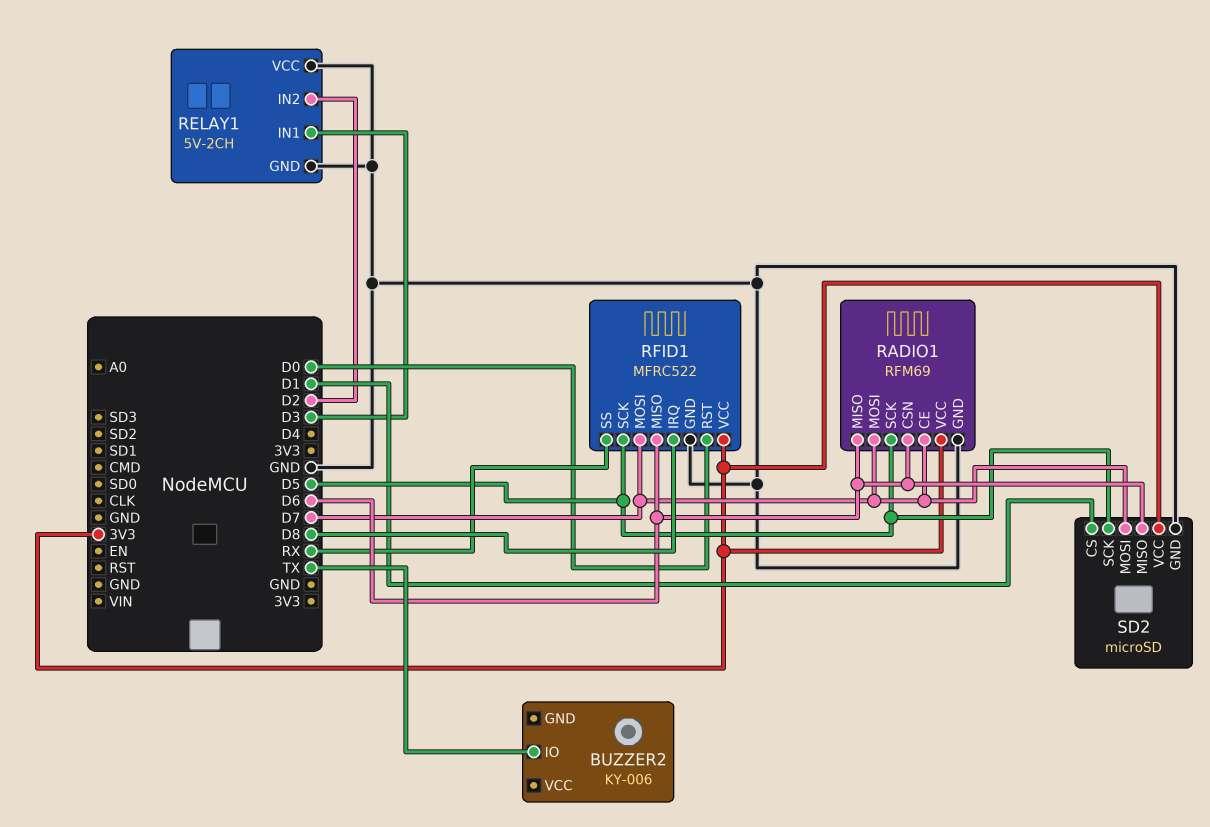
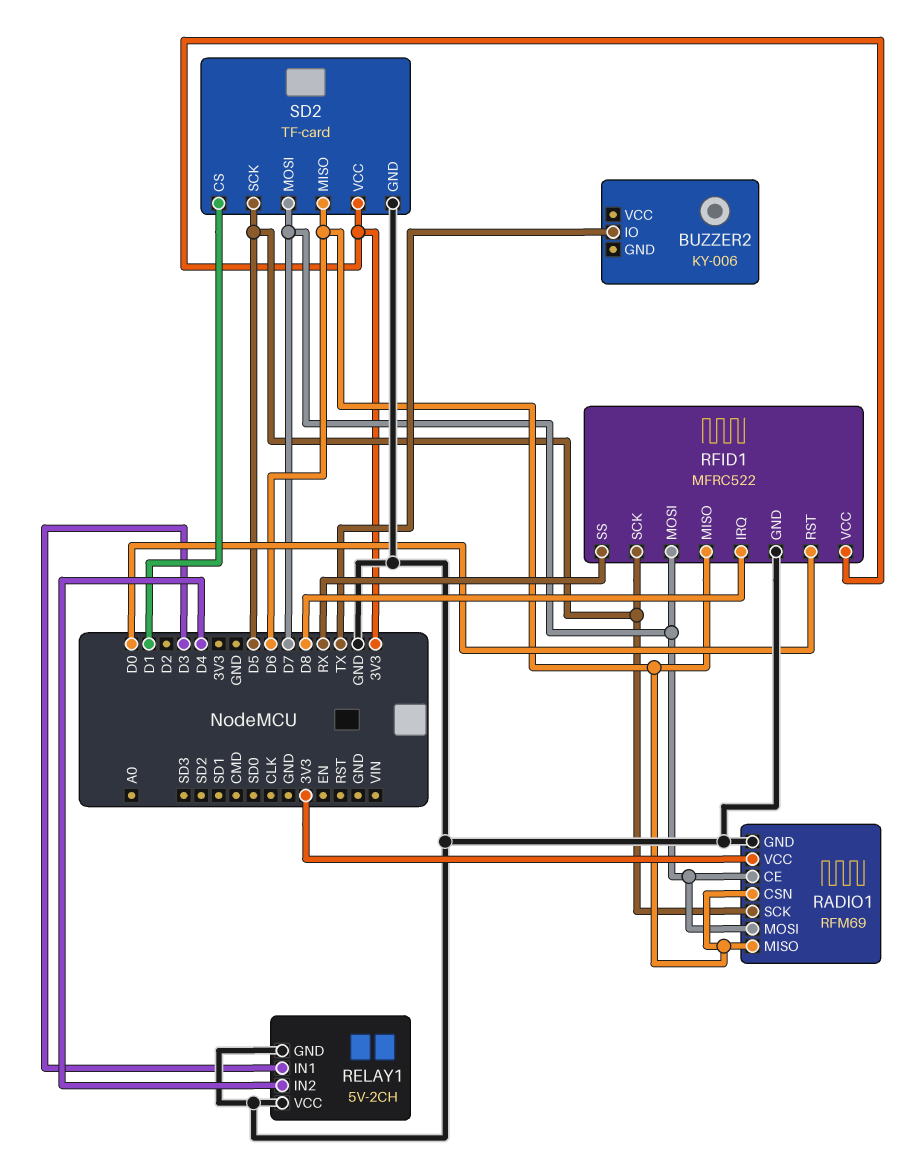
RELAY1 pin IN2: D2 -> D4
SD2: microSD -> TF-card

